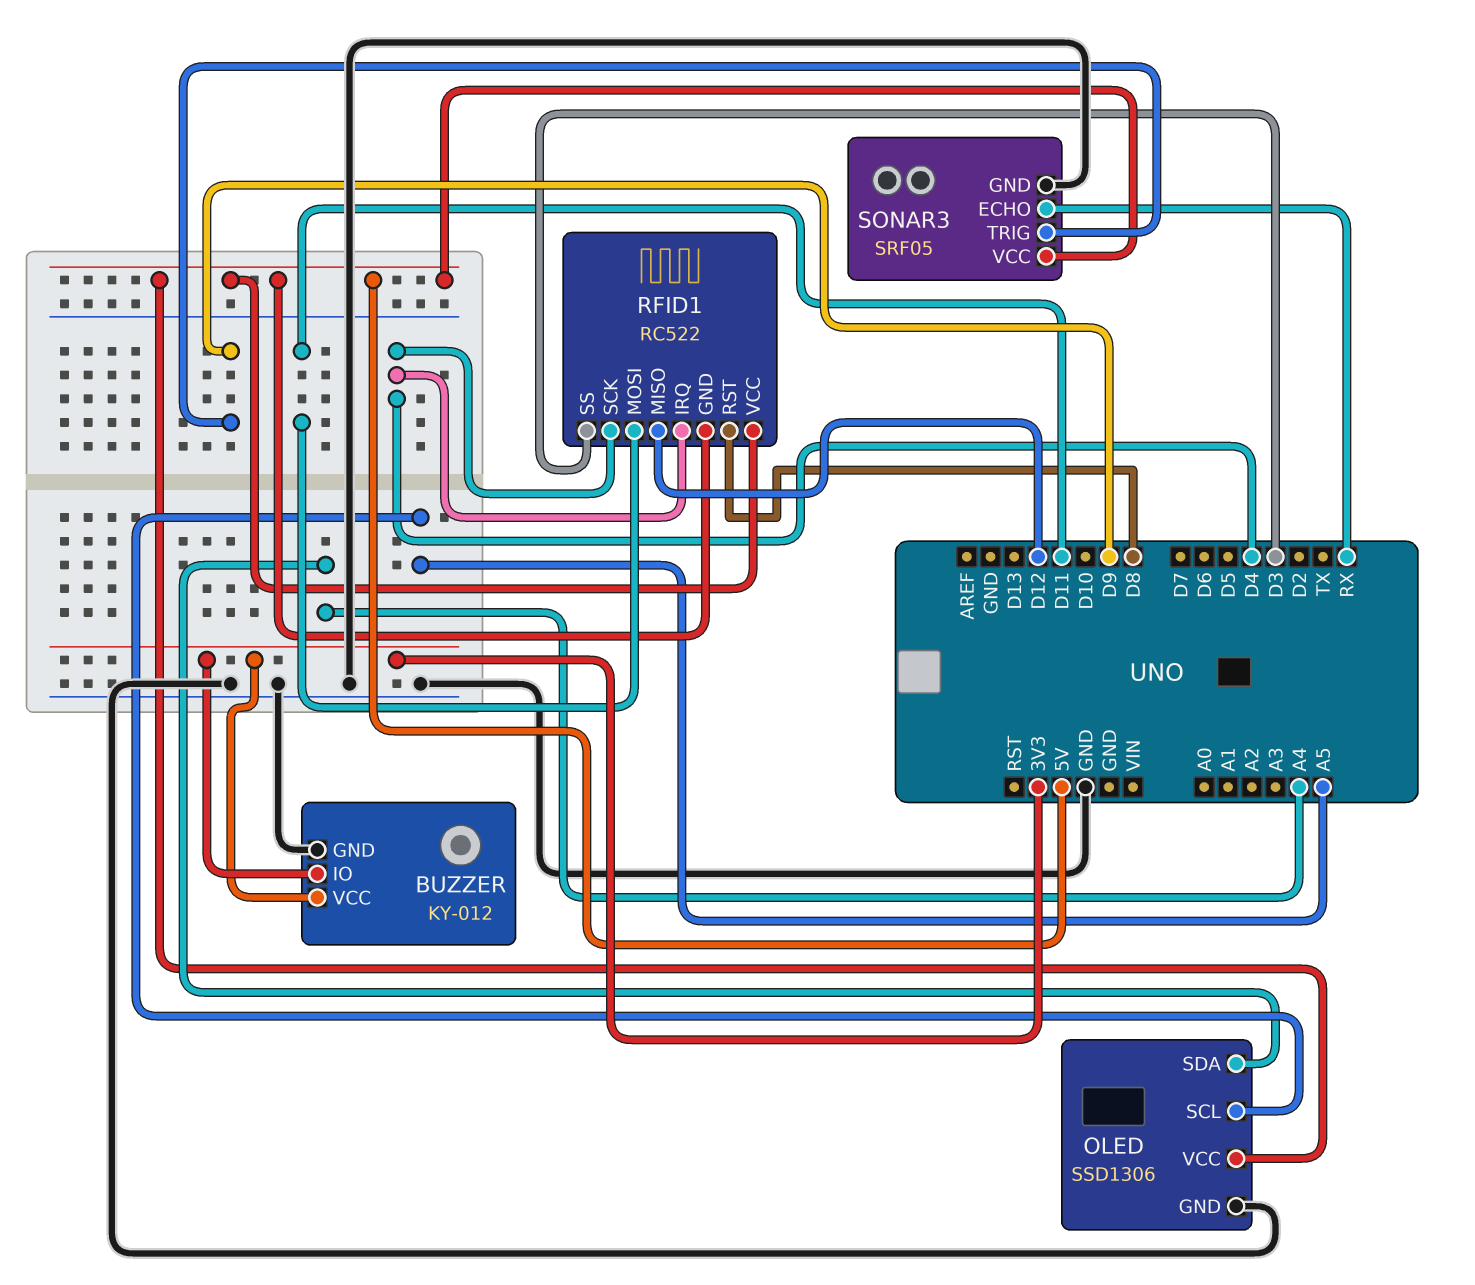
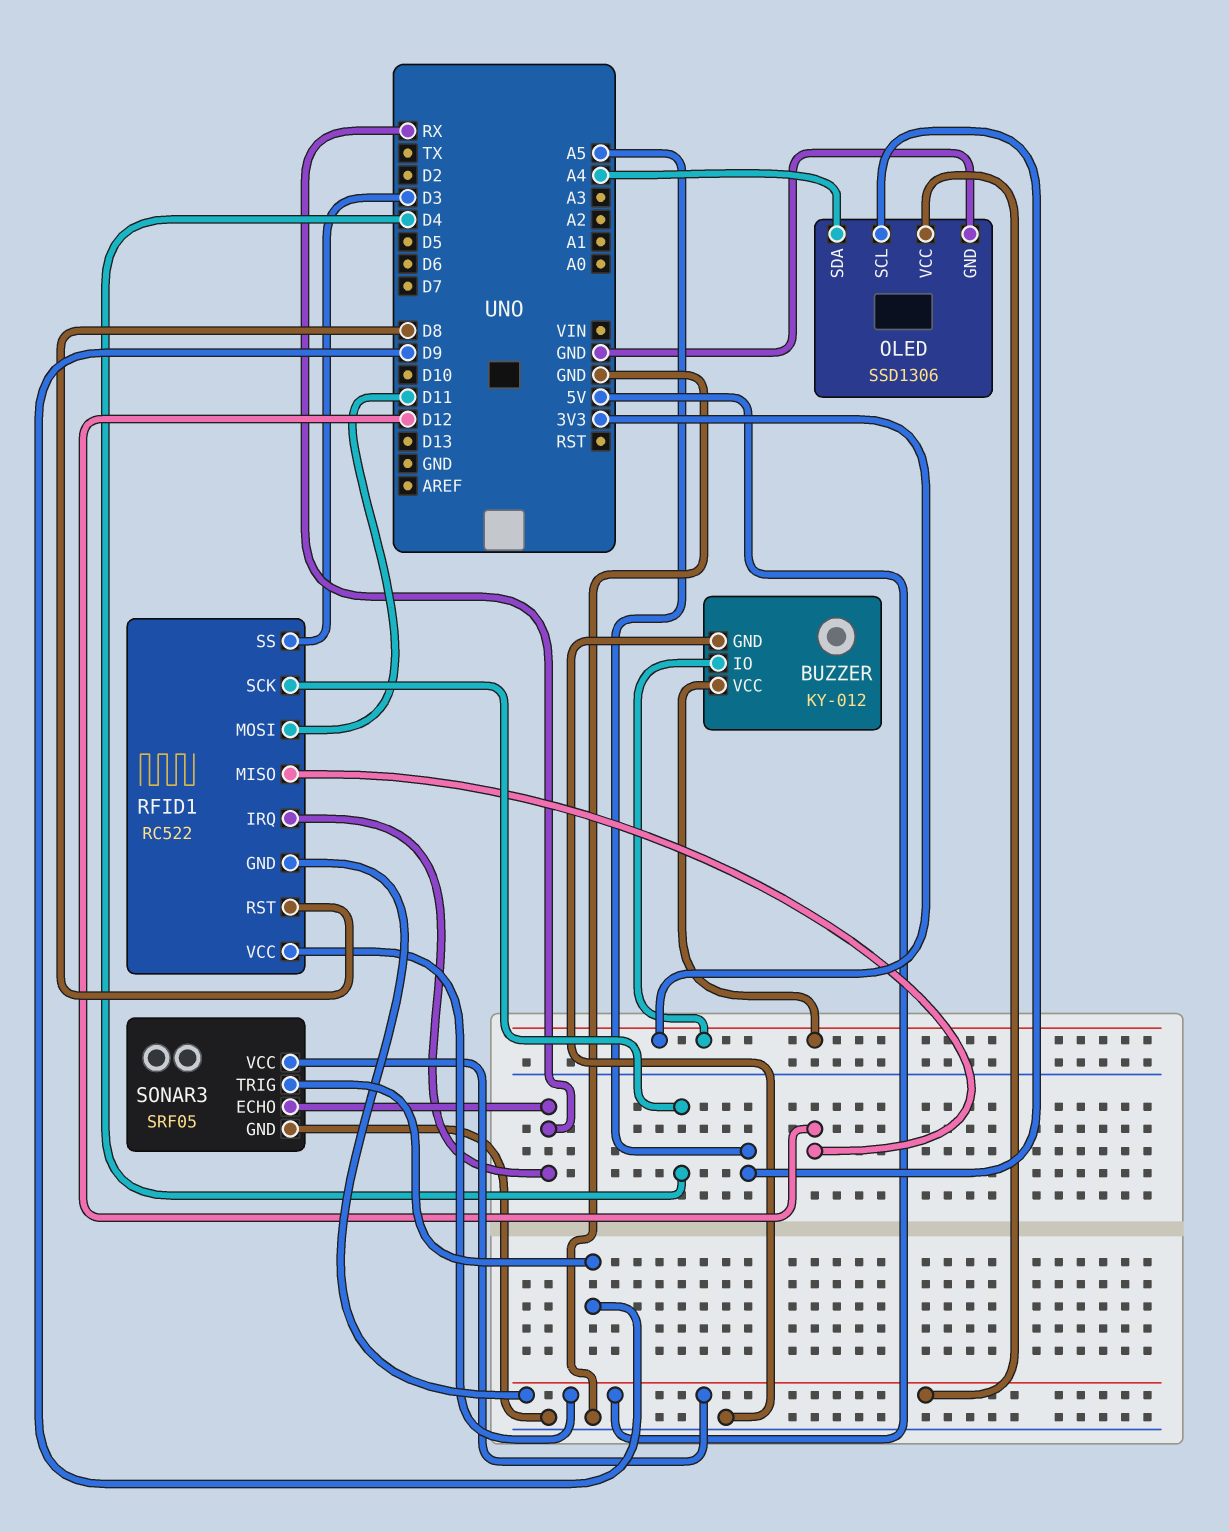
RFID1 pin IRQ: D4 -> RX

